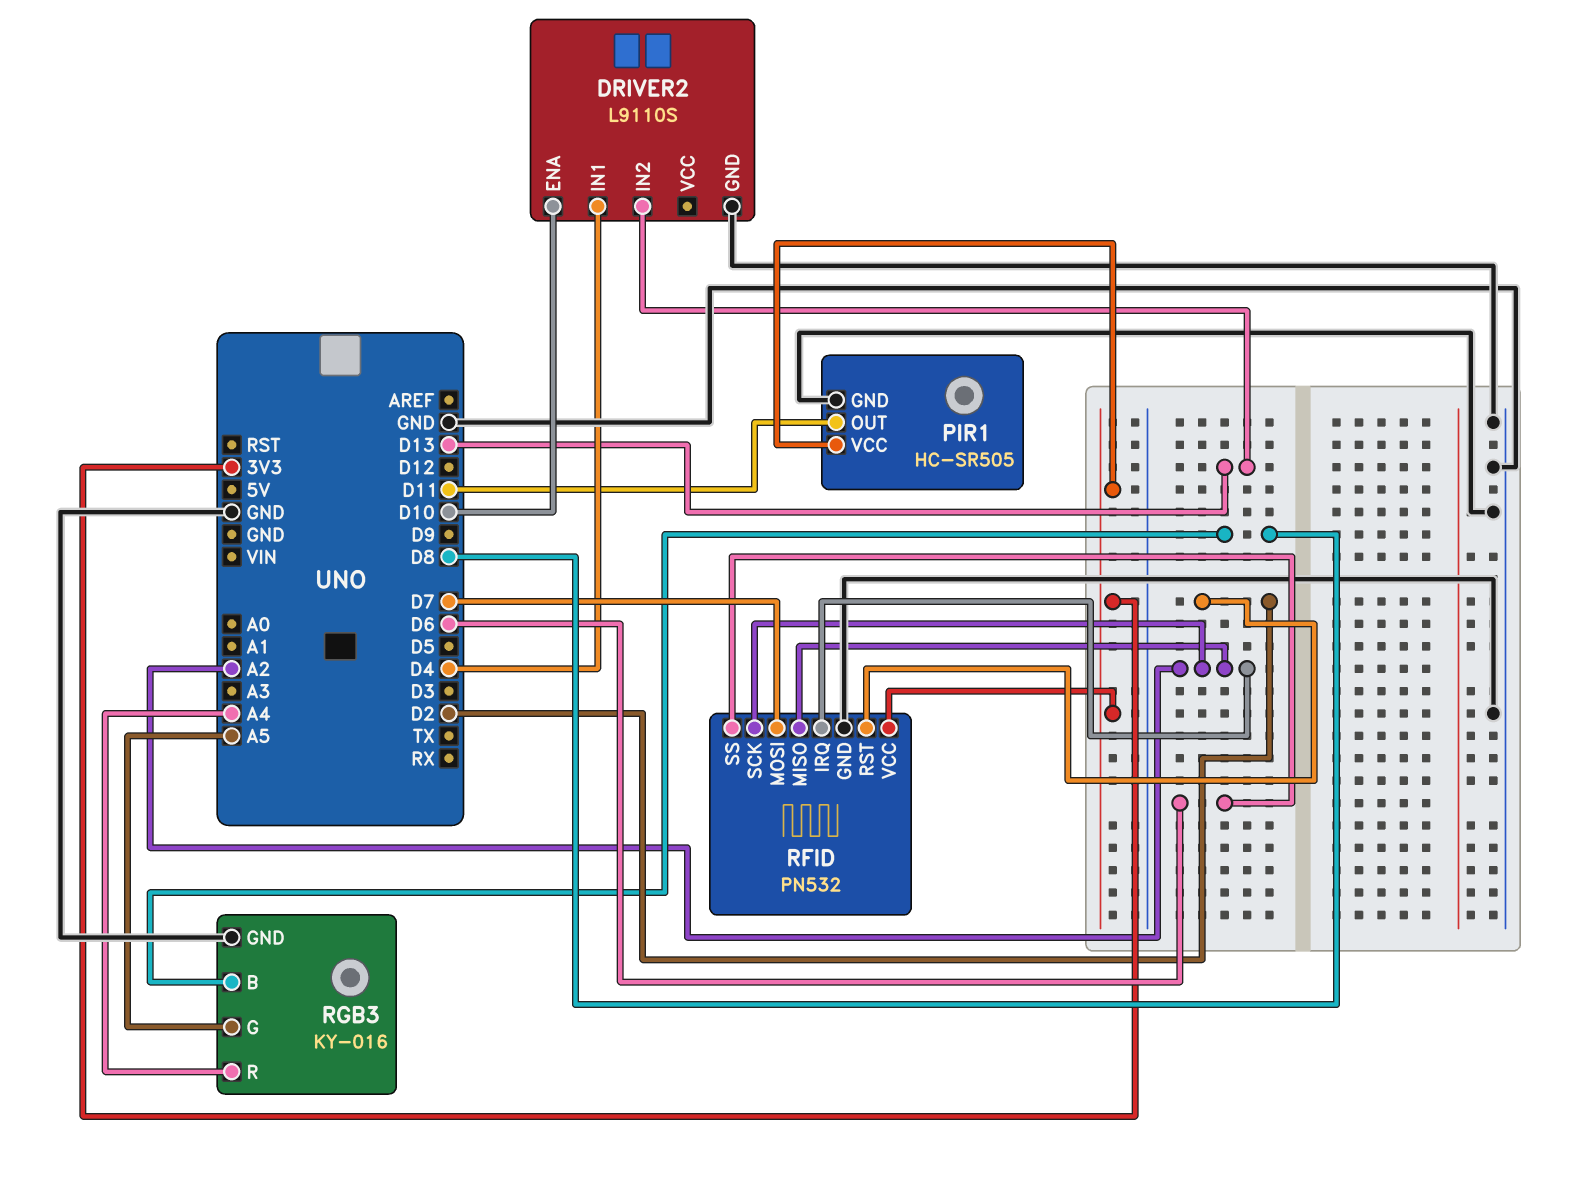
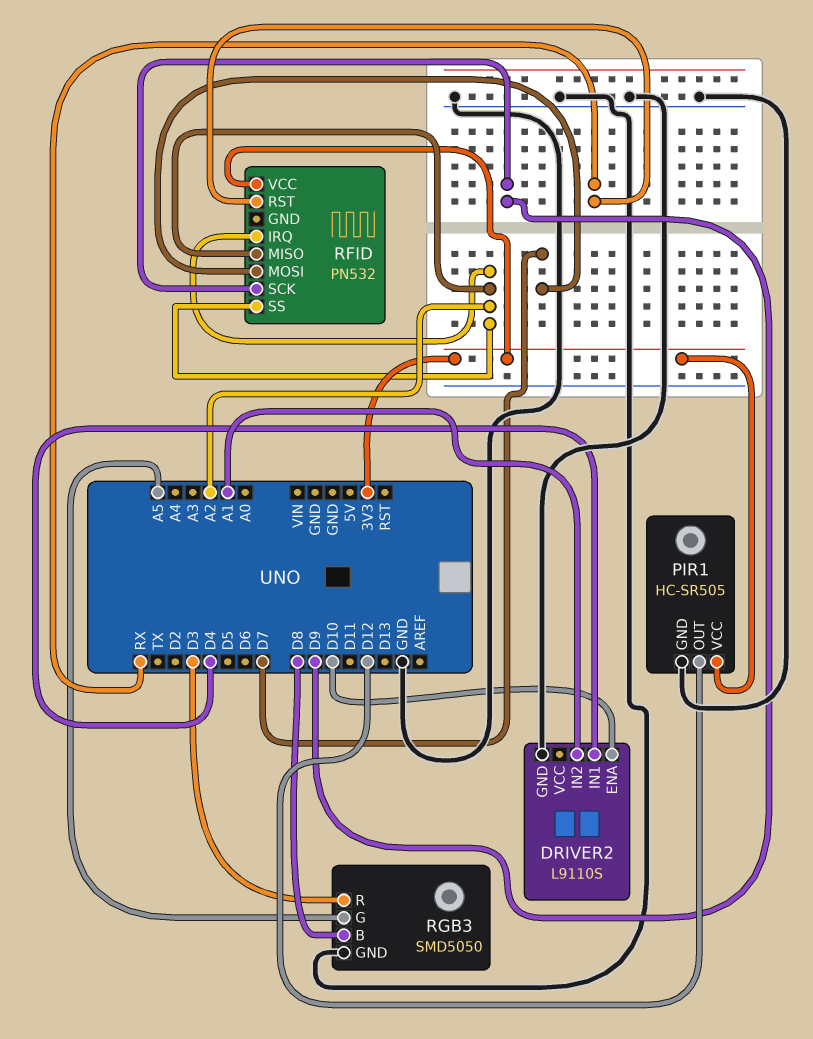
DRIVER2 pin IN2: D13 -> A1
PIR1 pin OUT: D11 -> D12
RFID pin GND: GND -> none
RFID pin RST: D2 -> RX
RFID pin SCK: A2 -> D9
RFID pin SS: D6 -> A2
RGB3: KY-016 -> SMD5050
RGB3 pin R: A4 -> D3

